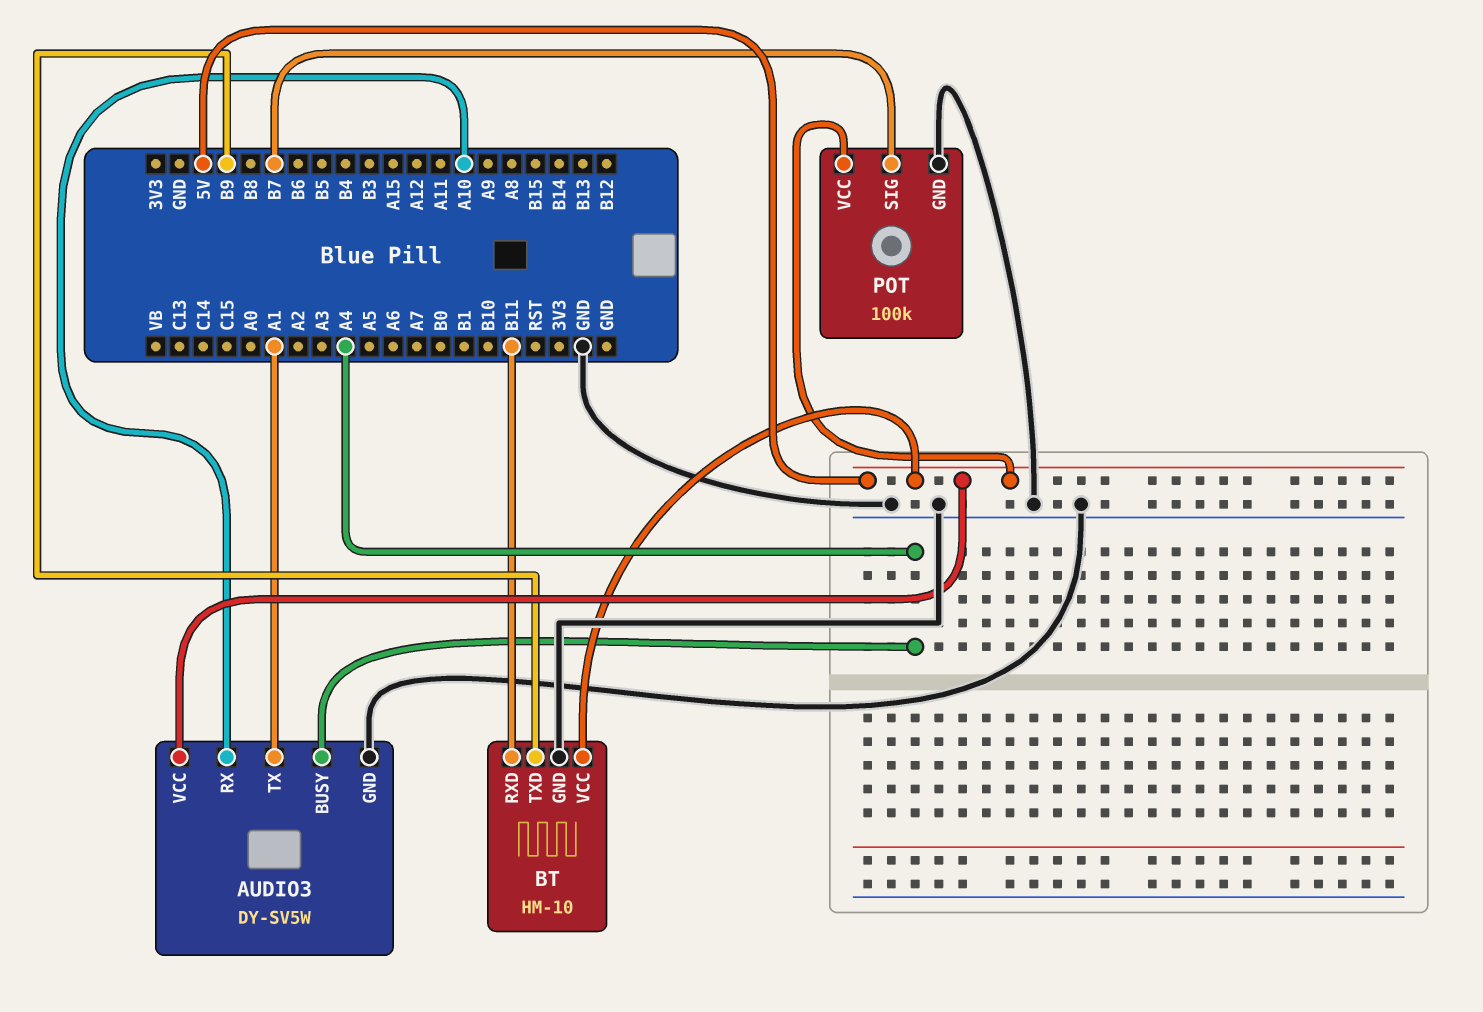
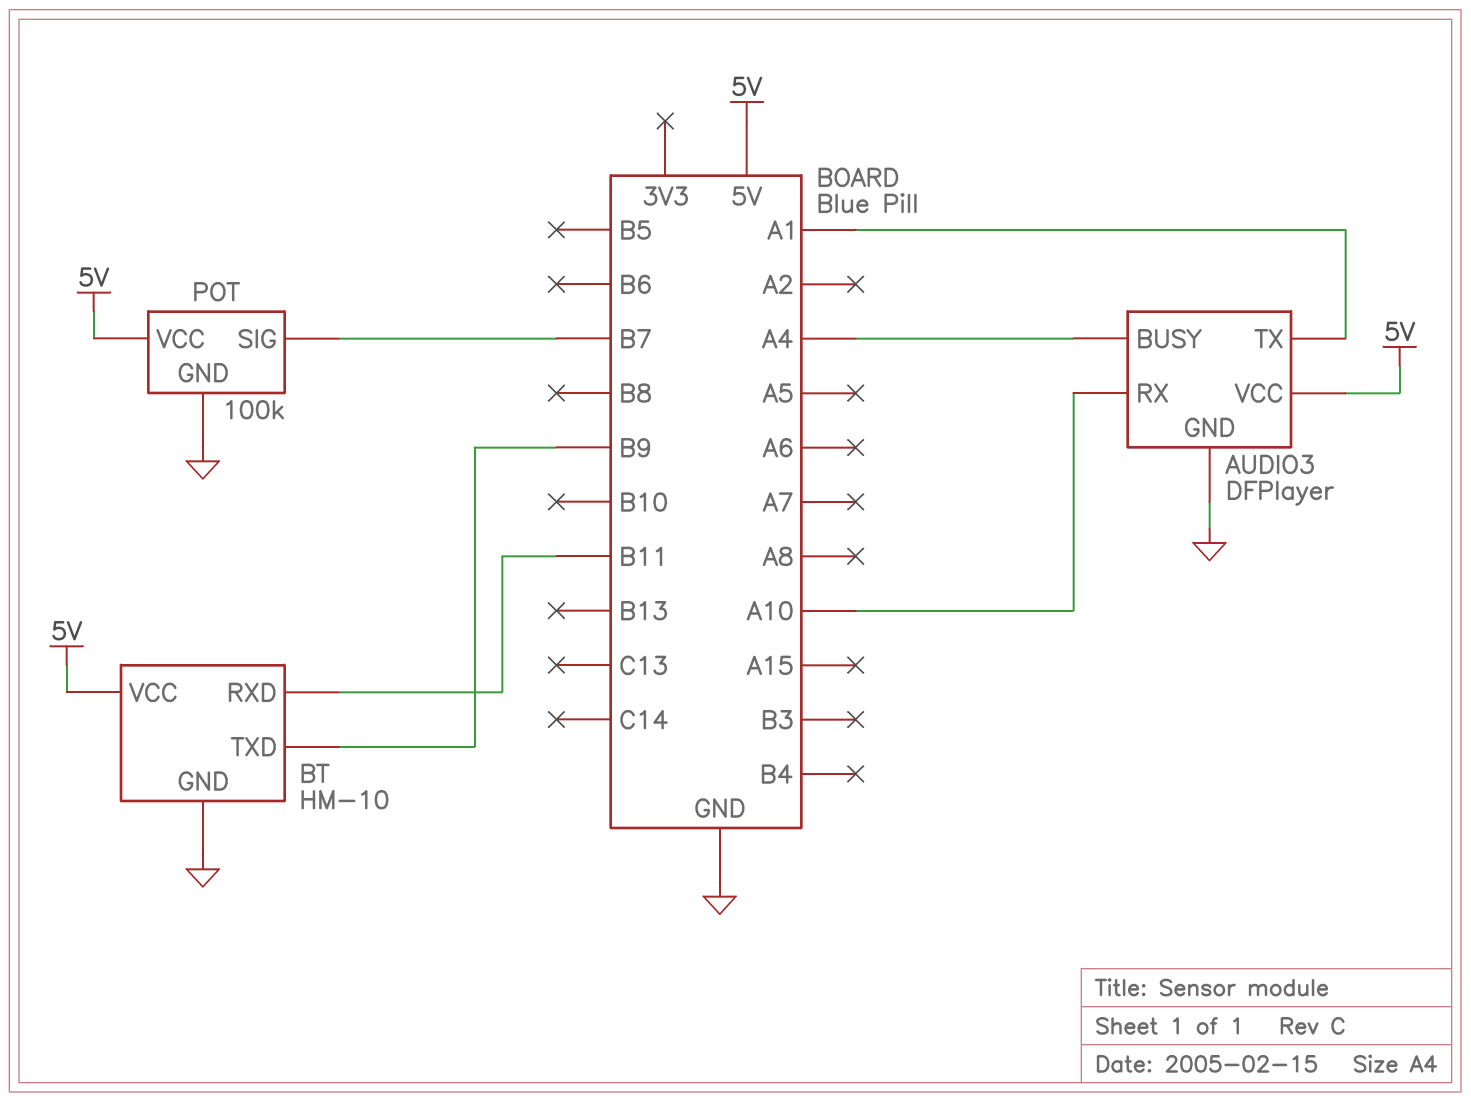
AUDIO3: DY-SV5W -> DFPlayer

